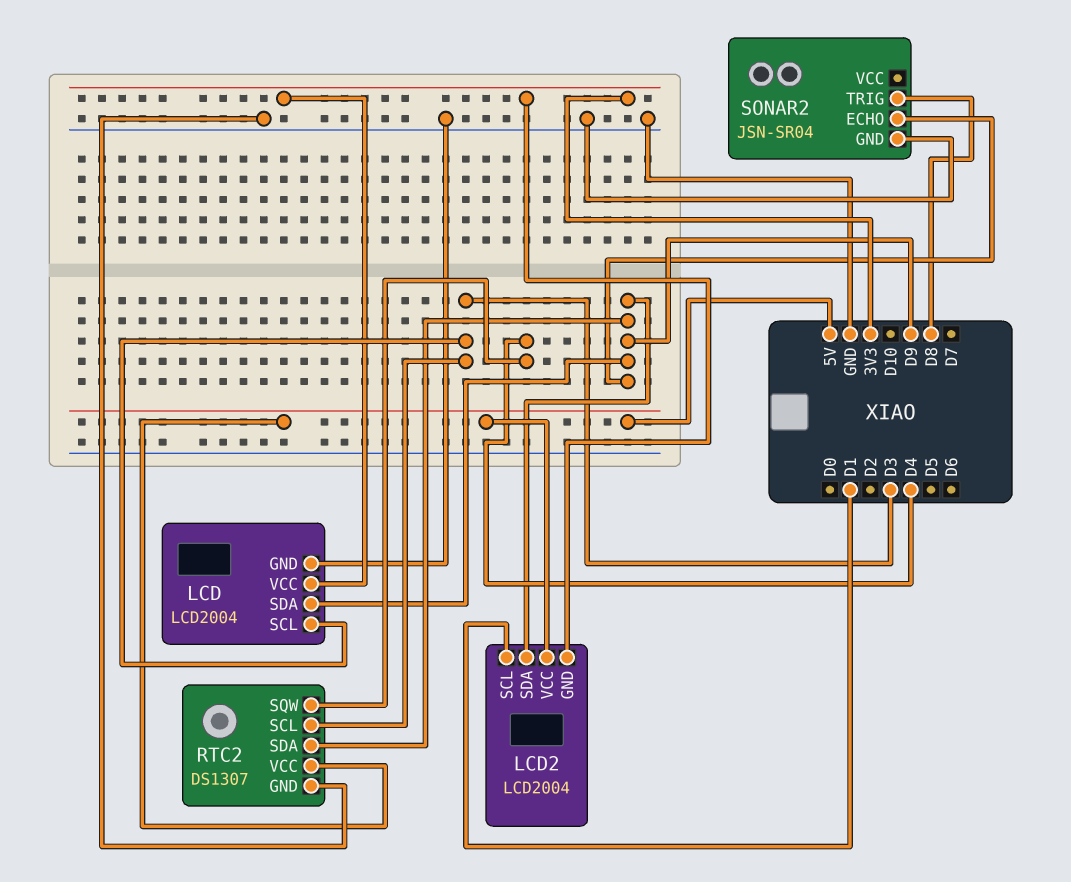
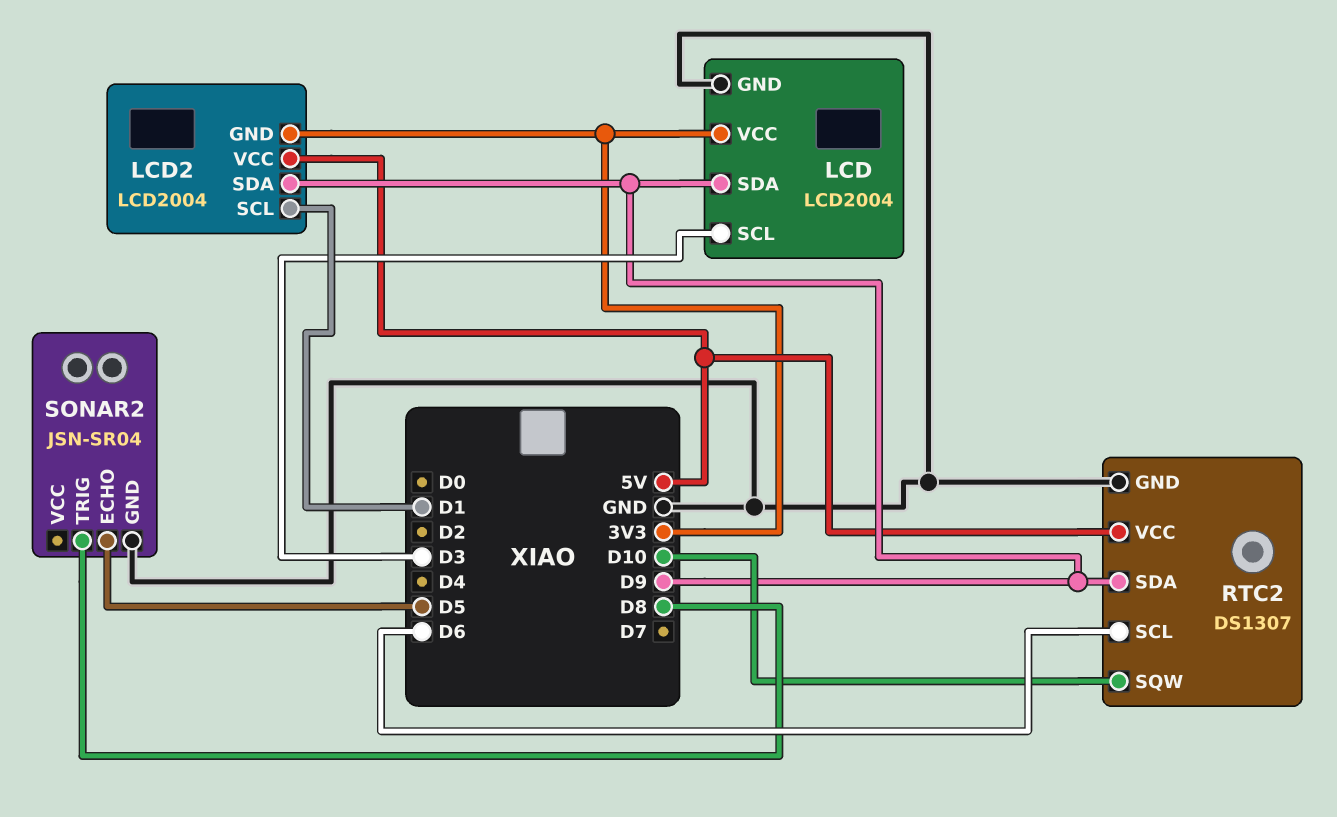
RTC2 pin SCL: D3 -> D6
RTC2 pin SQW: D4 -> D10
SONAR2 pin ECHO: D9 -> D5

